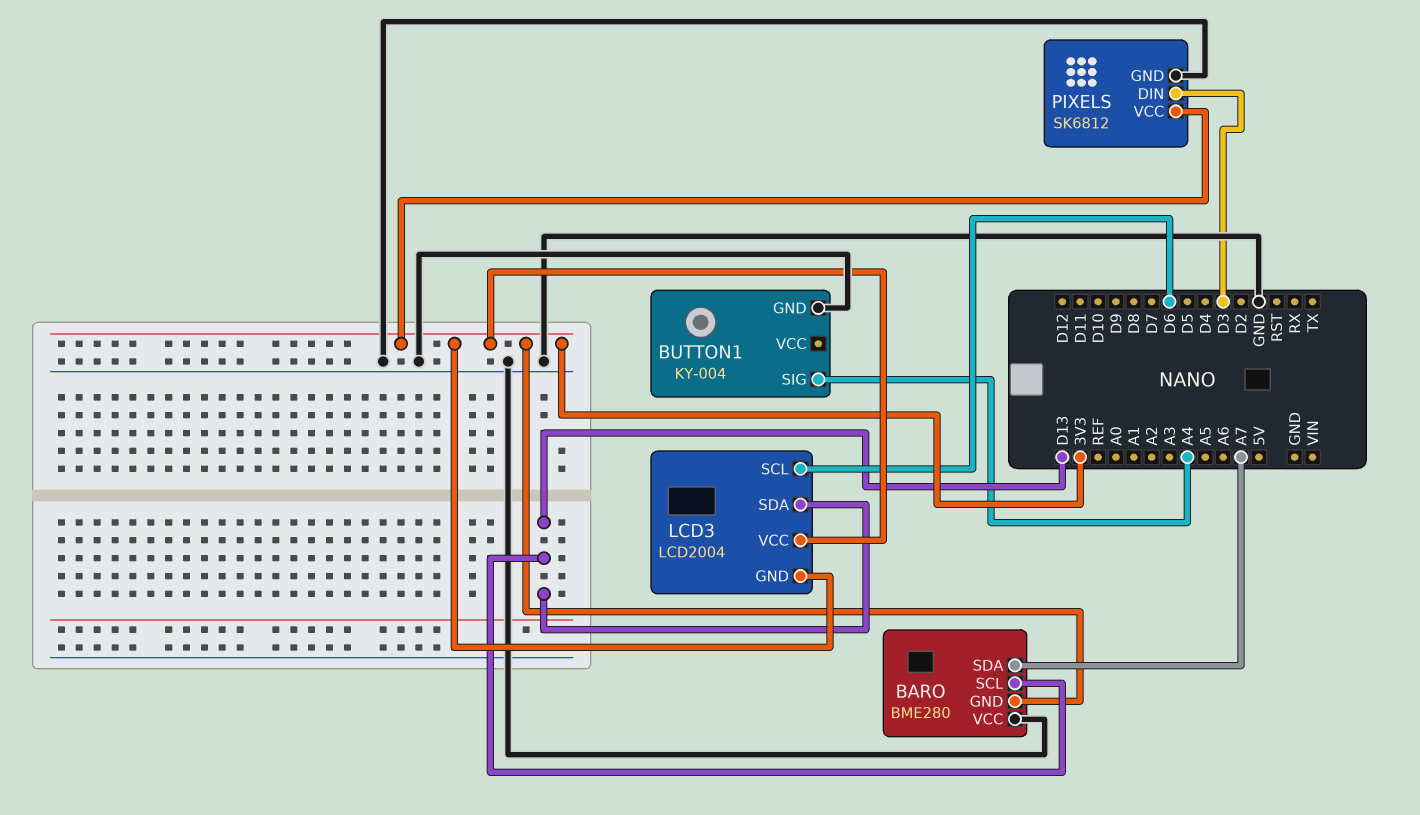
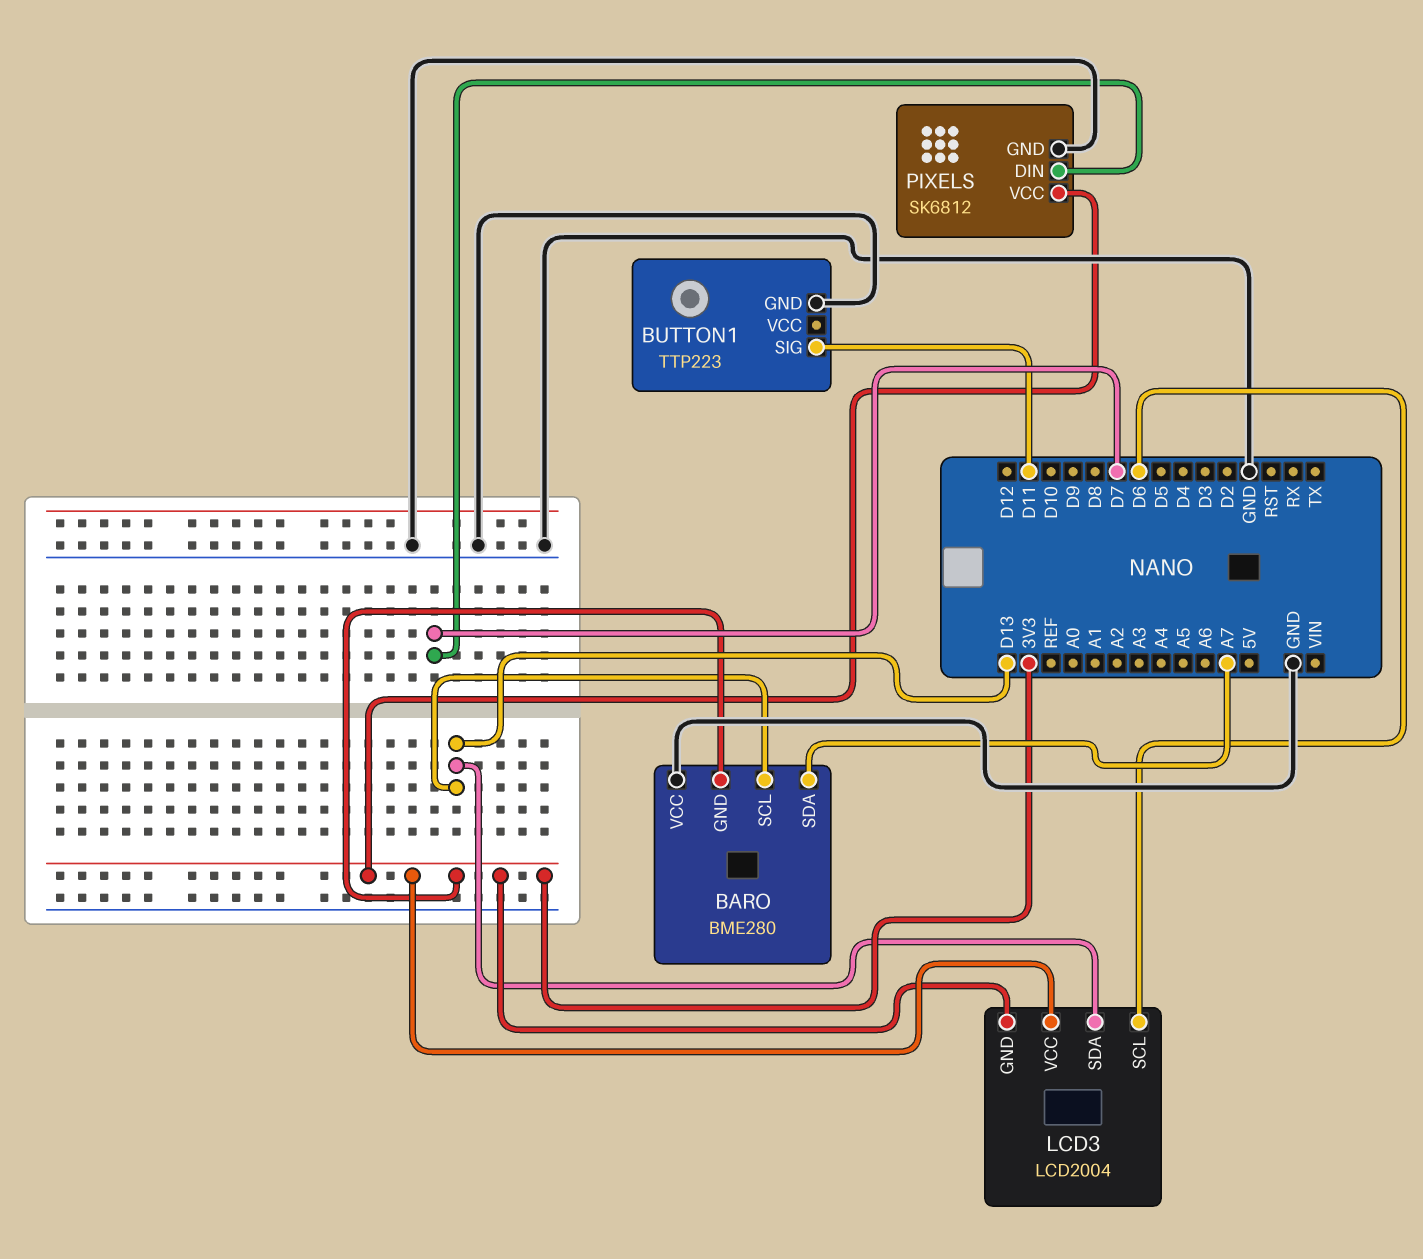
BUTTON1: KY-004 -> TTP223
BUTTON1 pin SIG: A4 -> D11
PIXELS pin DIN: D3 -> D7

